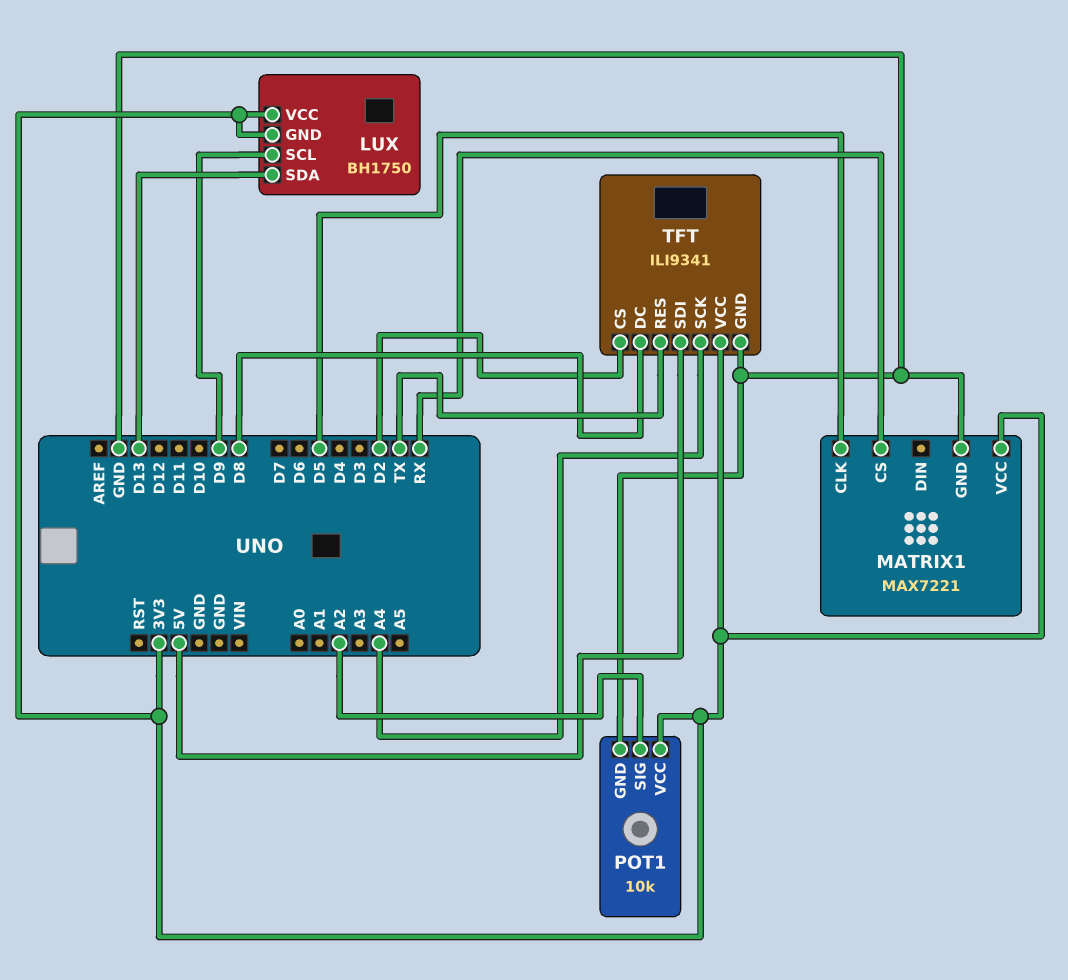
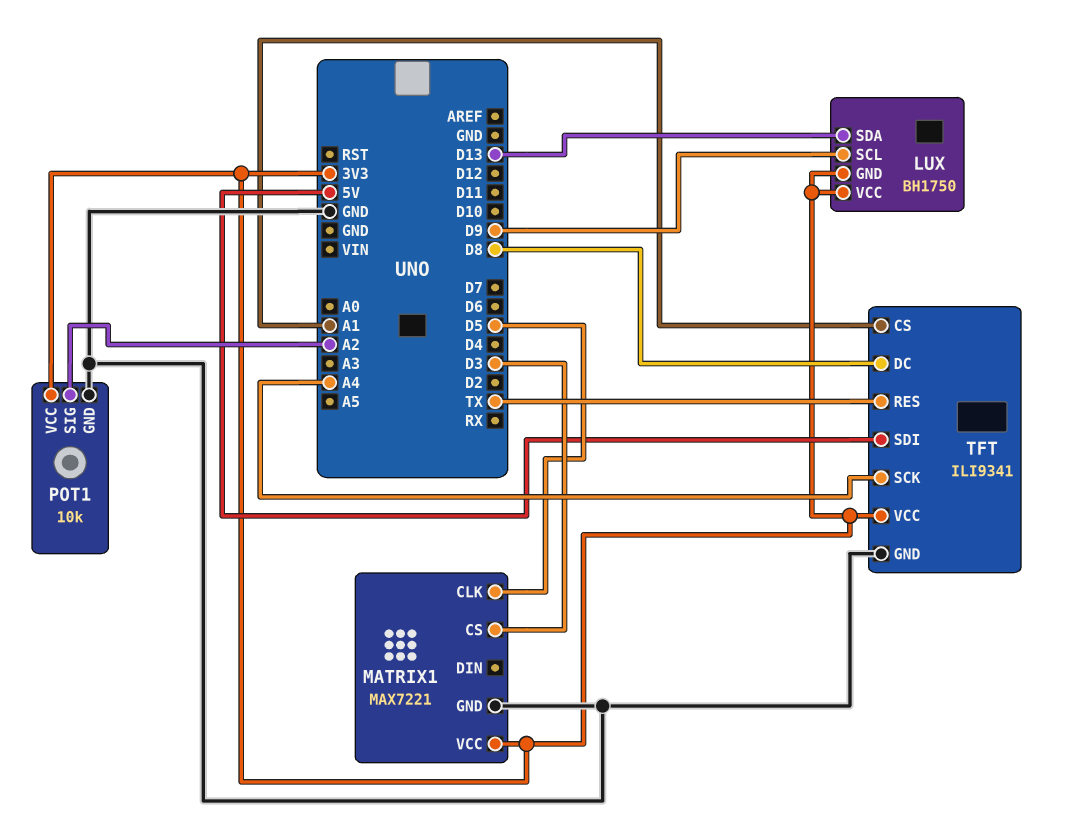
MATRIX1 pin CS: RX -> D3
TFT pin CS: D2 -> A1

